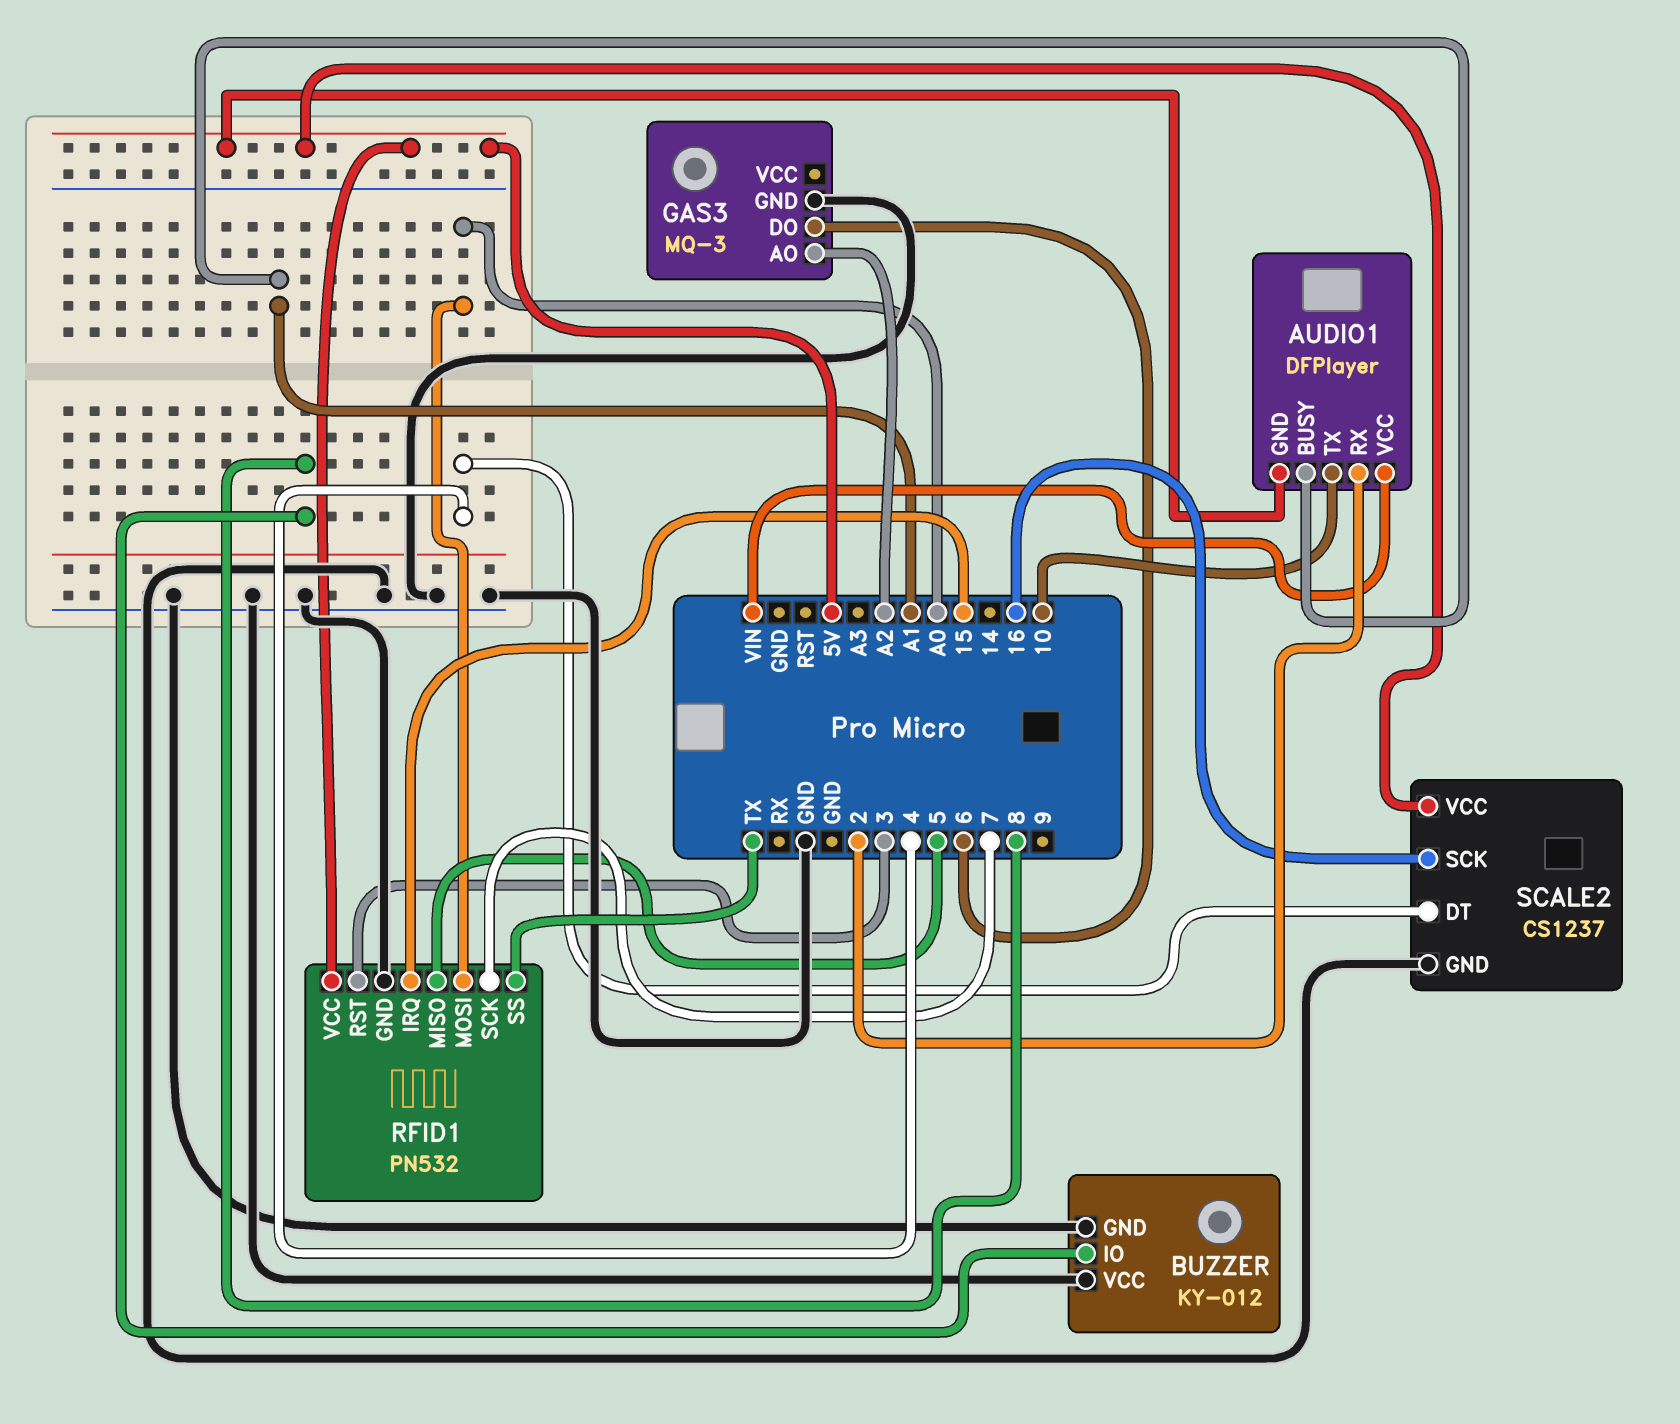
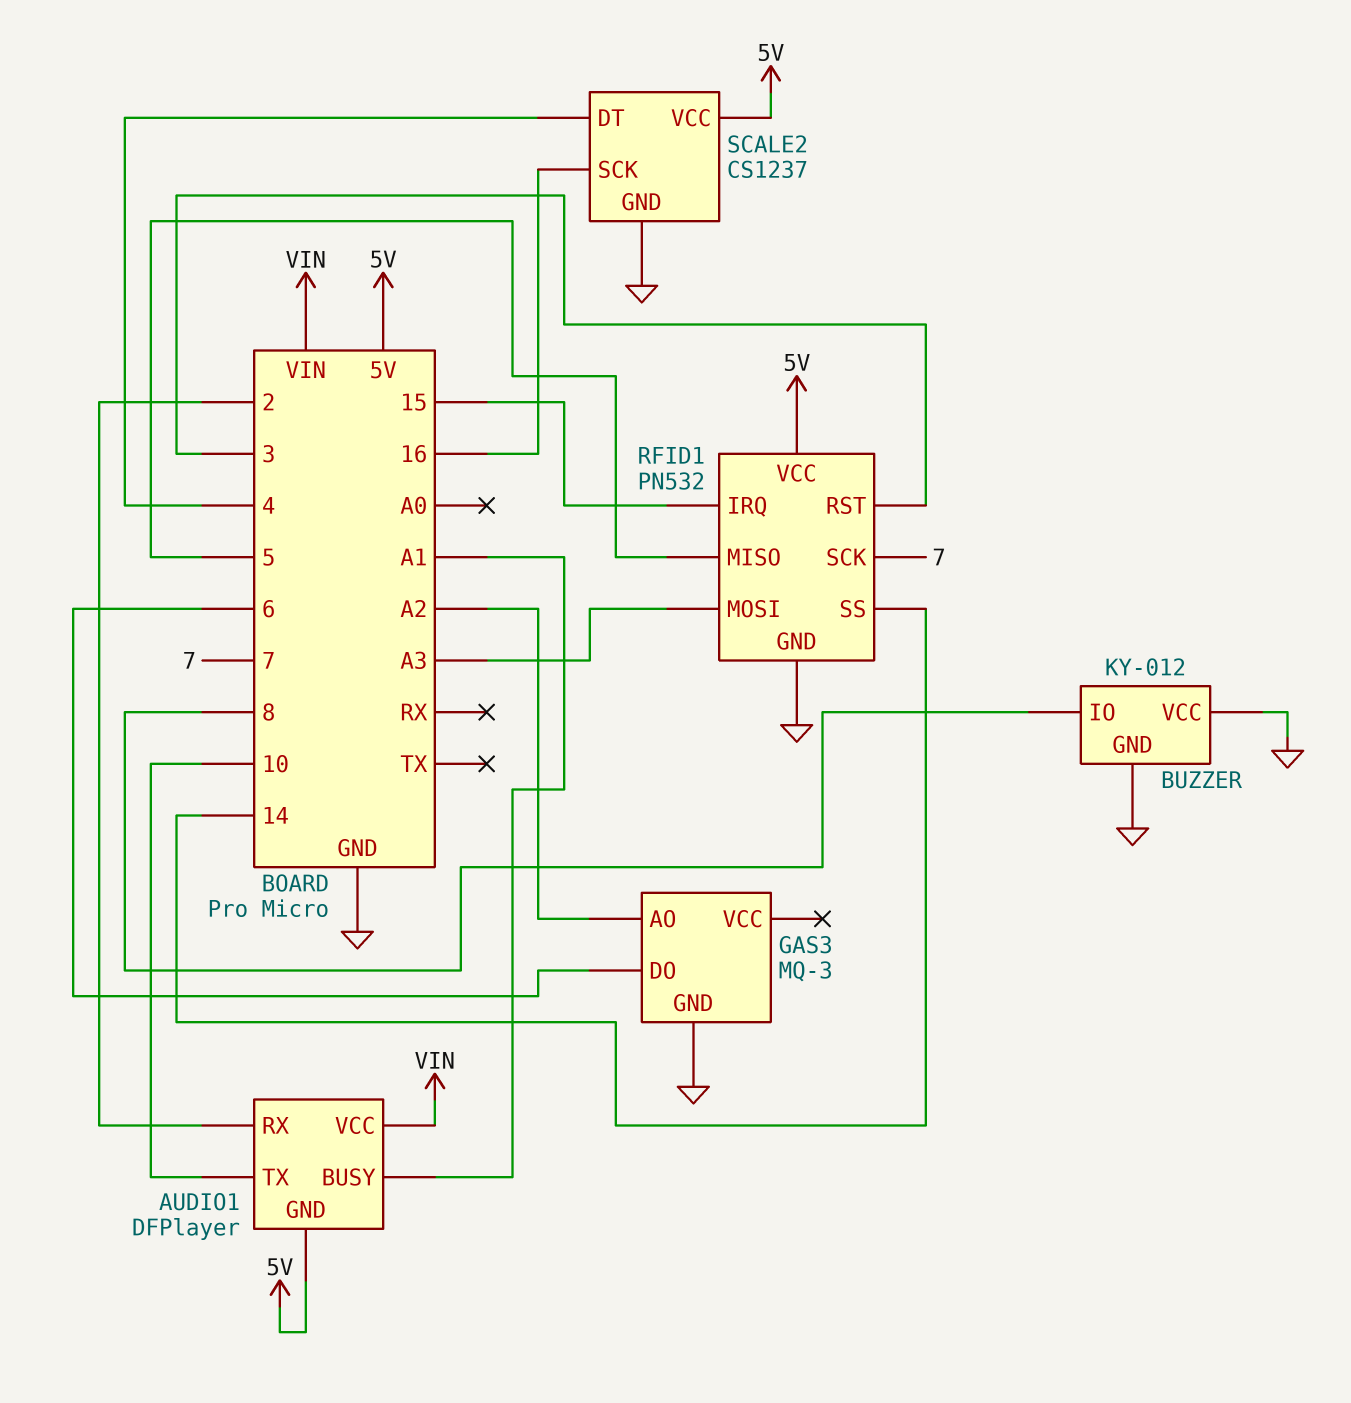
RFID1 pin MOSI: A0 -> A3
RFID1 pin SS: TX -> 14

